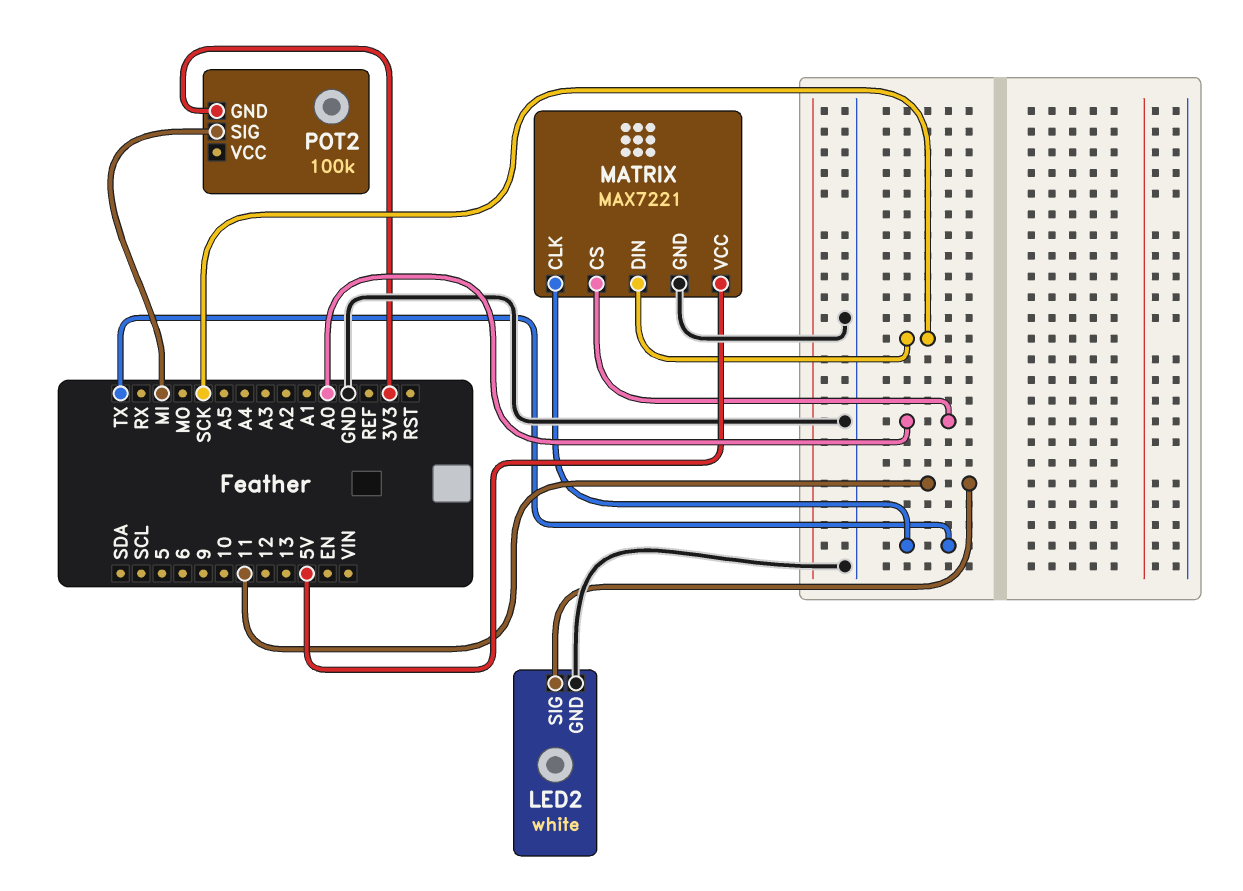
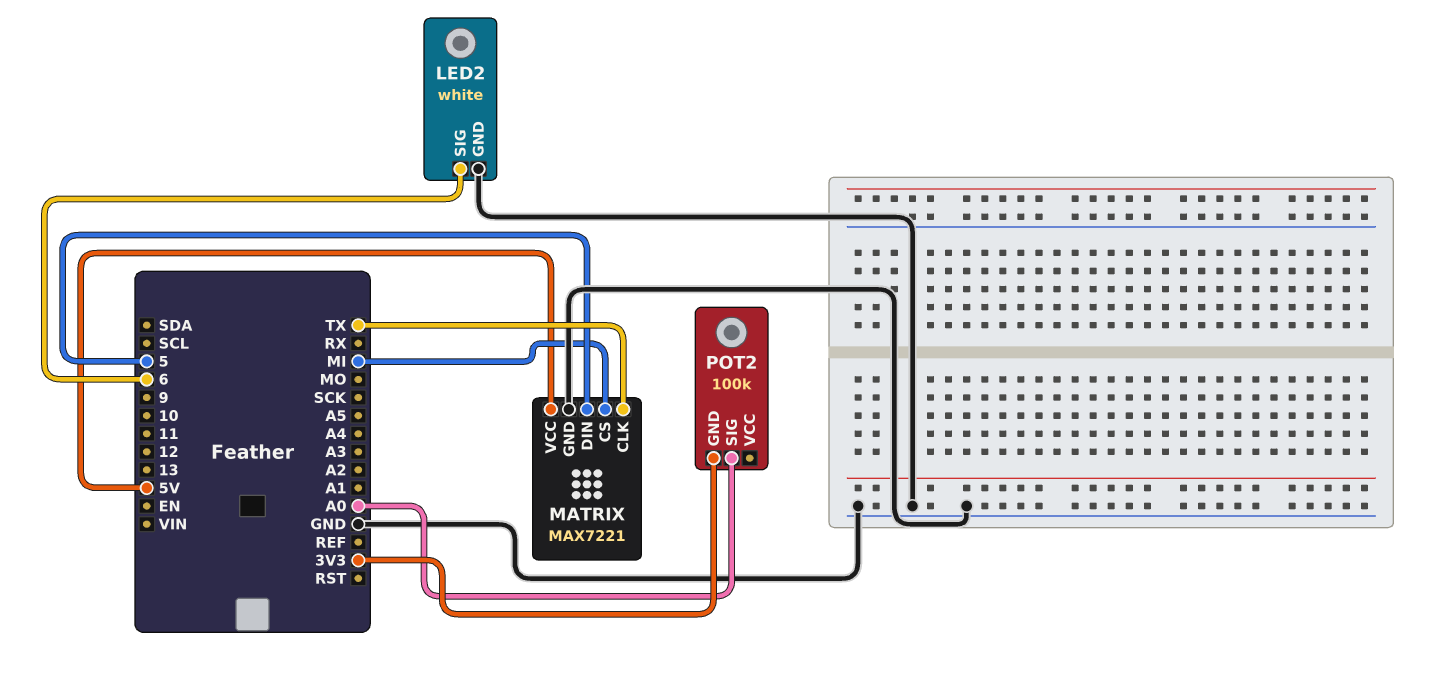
LED2 pin SIG: 11 -> 6
MATRIX pin CS: A0 -> MI
MATRIX pin DIN: SCK -> 5
POT2 pin SIG: MI -> A0

